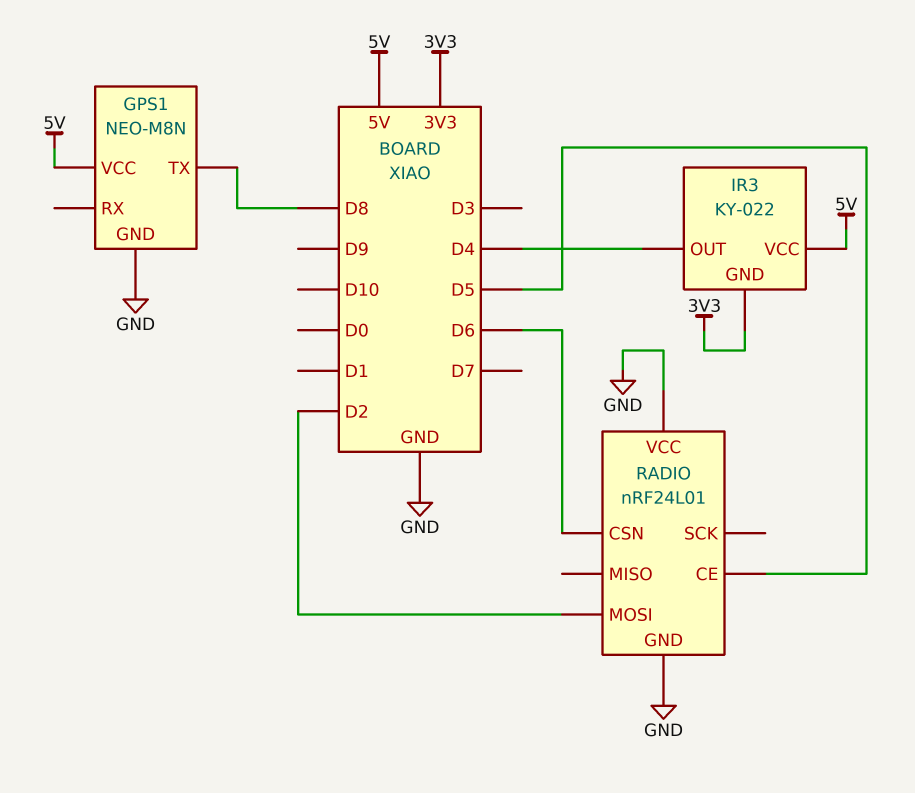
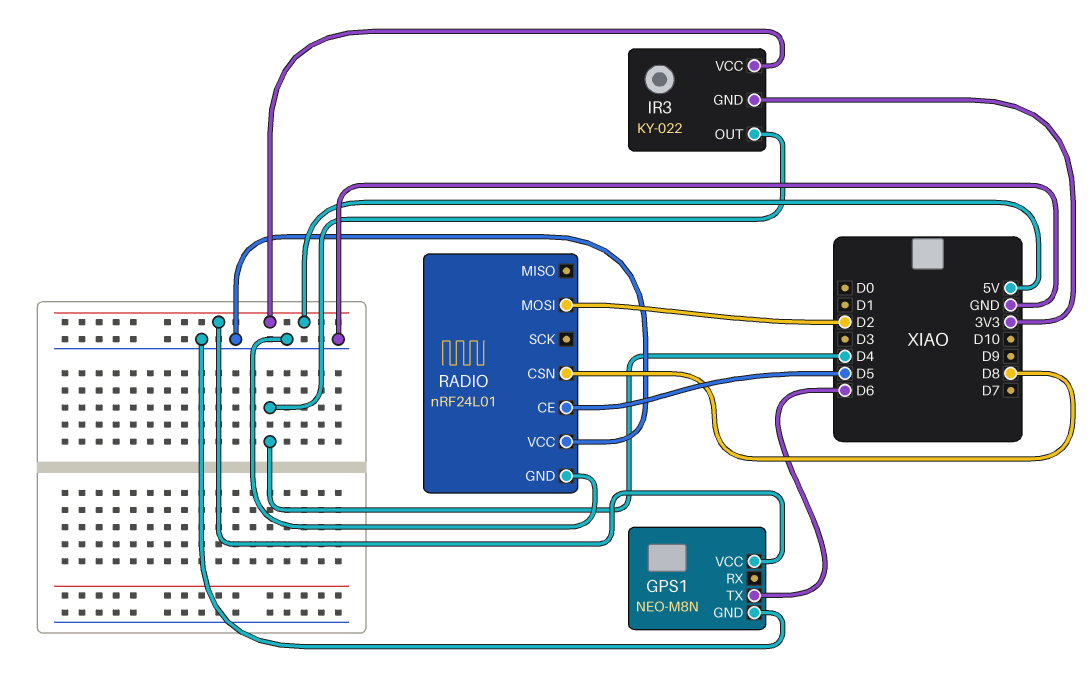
GPS1 pin TX: D8 -> D6
RADIO pin CSN: D6 -> D8

